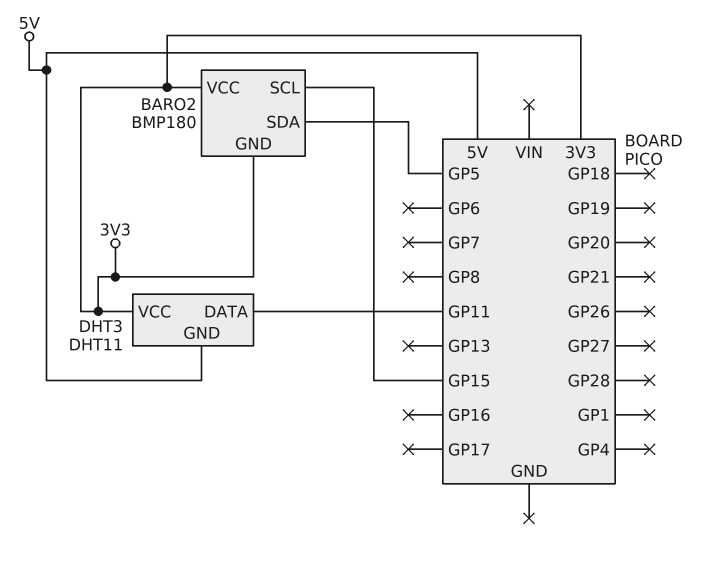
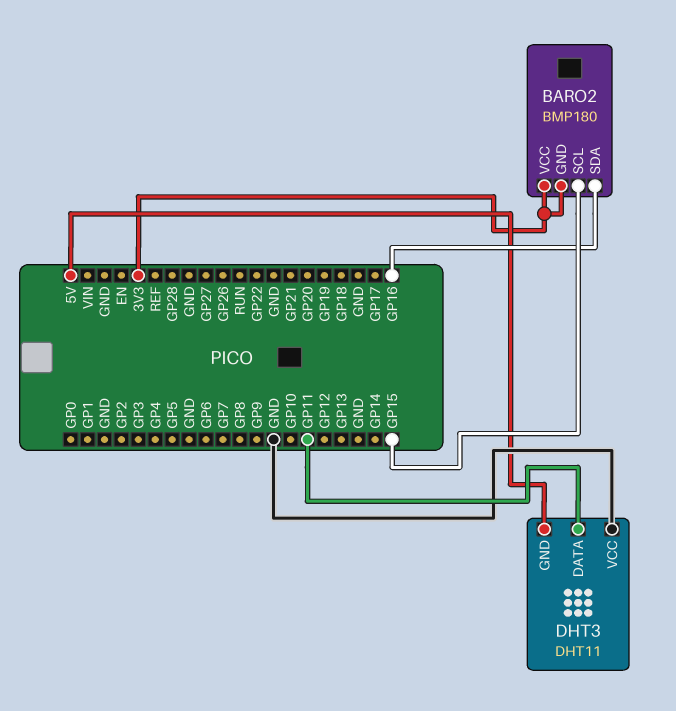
BARO2 pin SDA: GP5 -> GP16
DHT3 pin VCC: 3V3 -> GND

